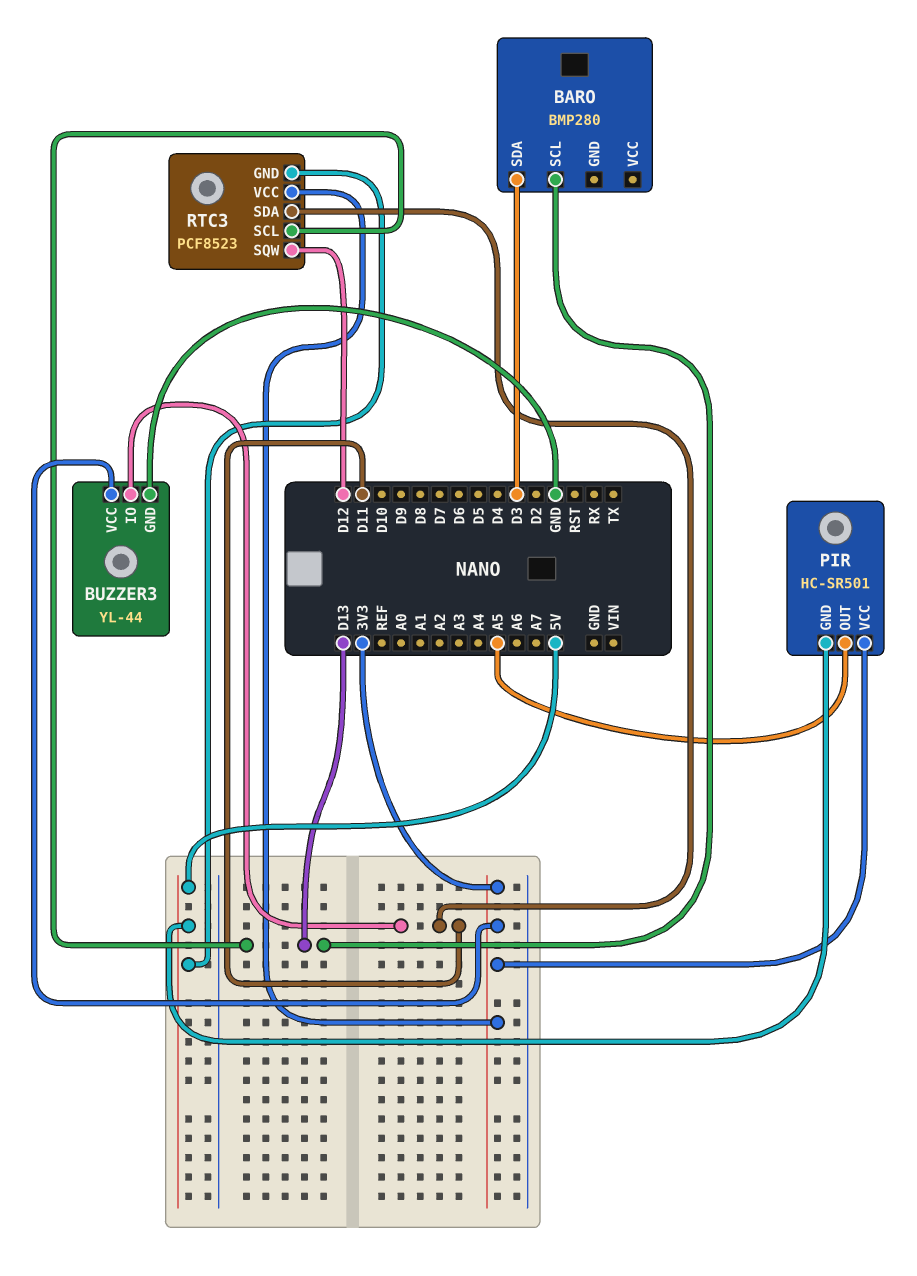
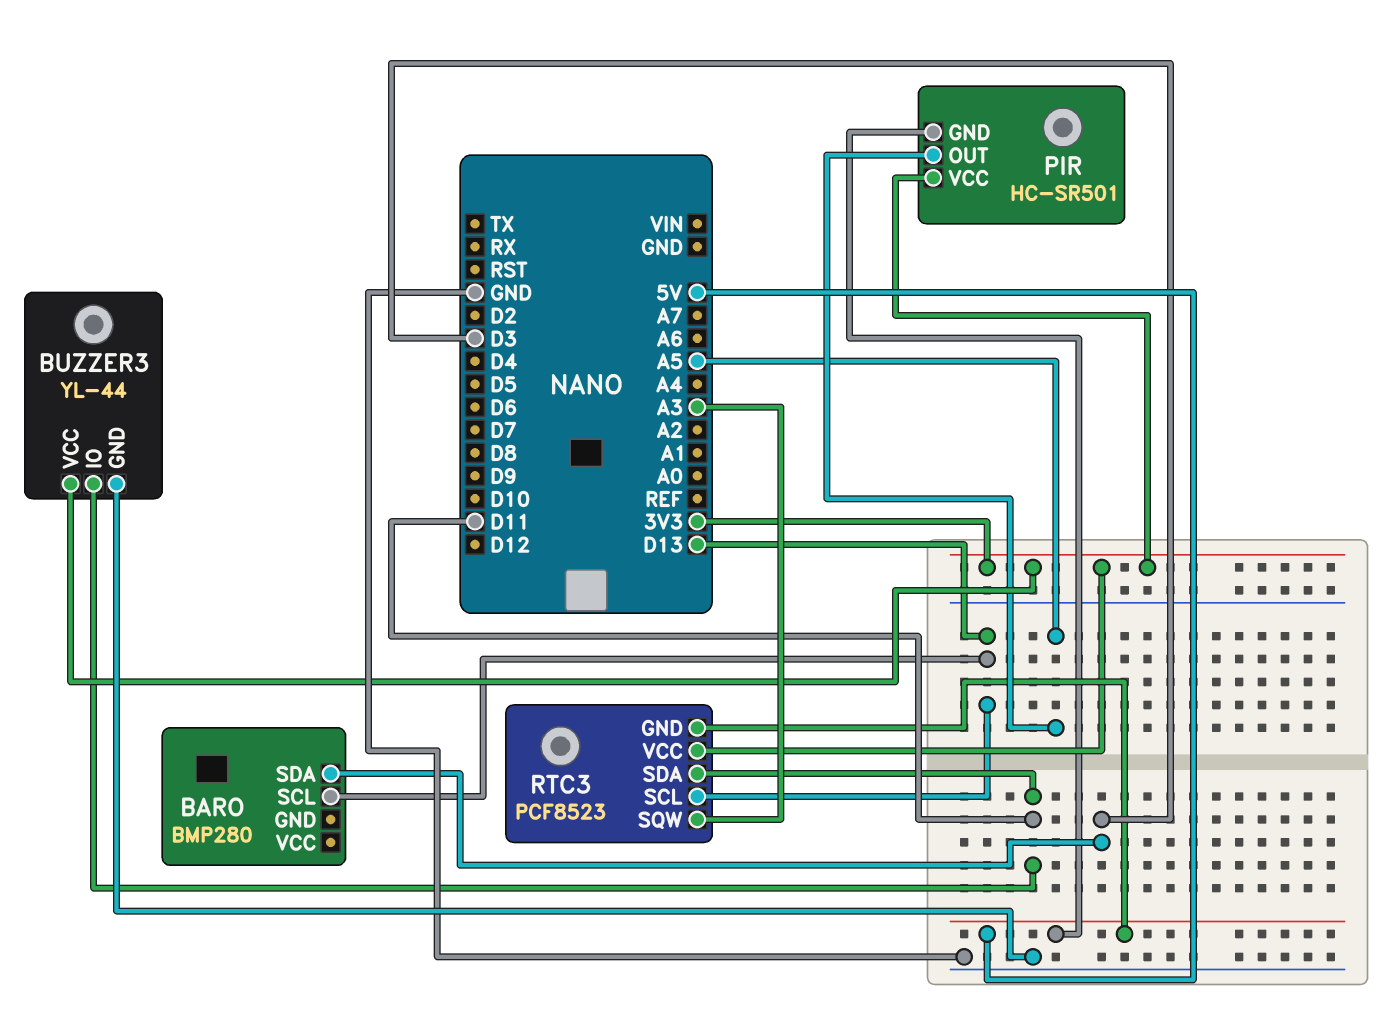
RTC3 pin SQW: D12 -> A3

